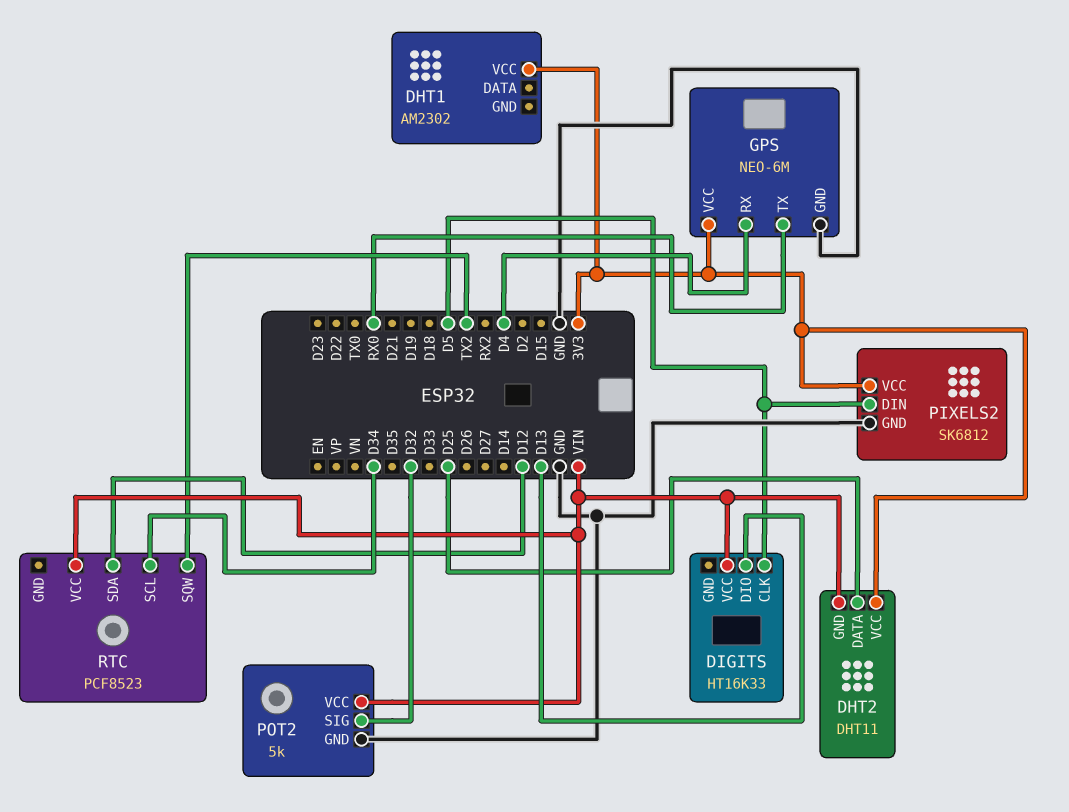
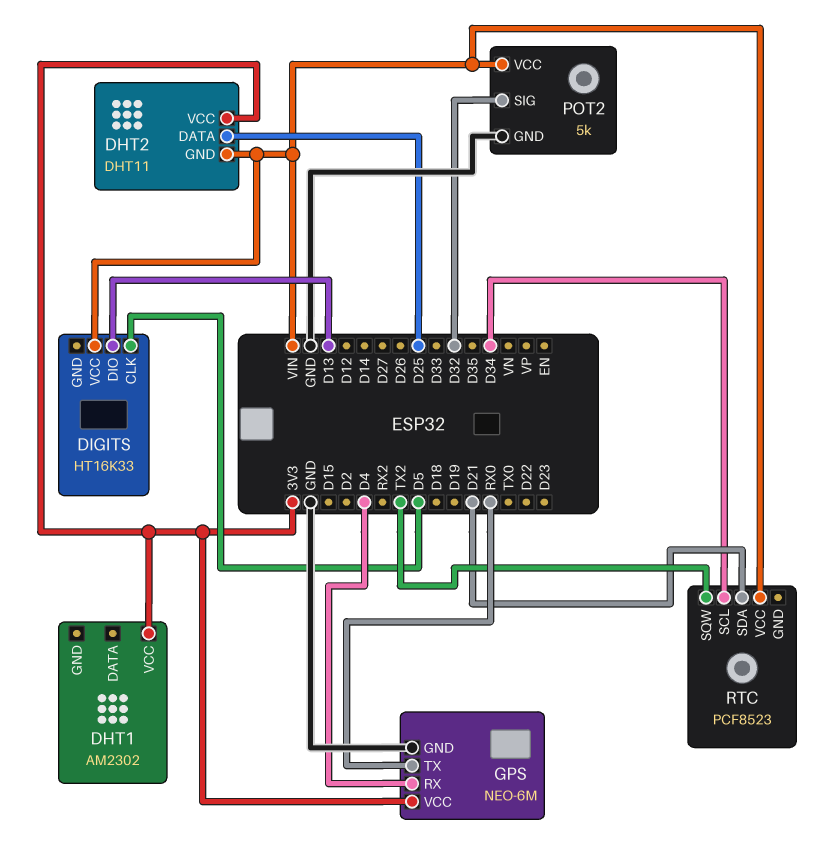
PIXELS2: SK6812 -> none
PIXELS2 pin DIN: D5 -> none
PIXELS2 pin GND: GND -> none
PIXELS2 pin VCC: 3V3 -> none
RTC pin SDA: D12 -> D21

